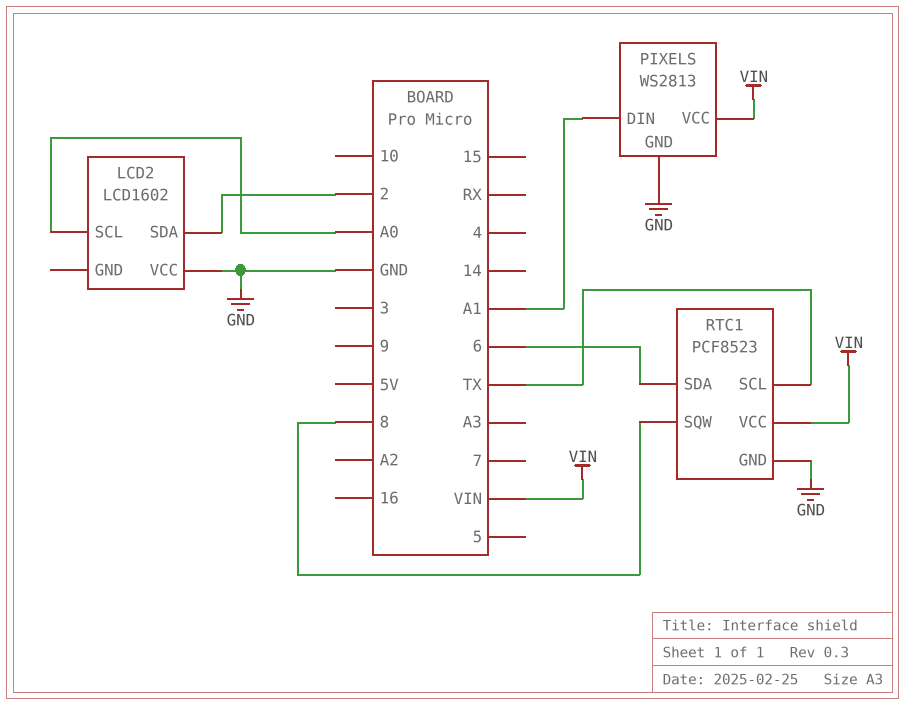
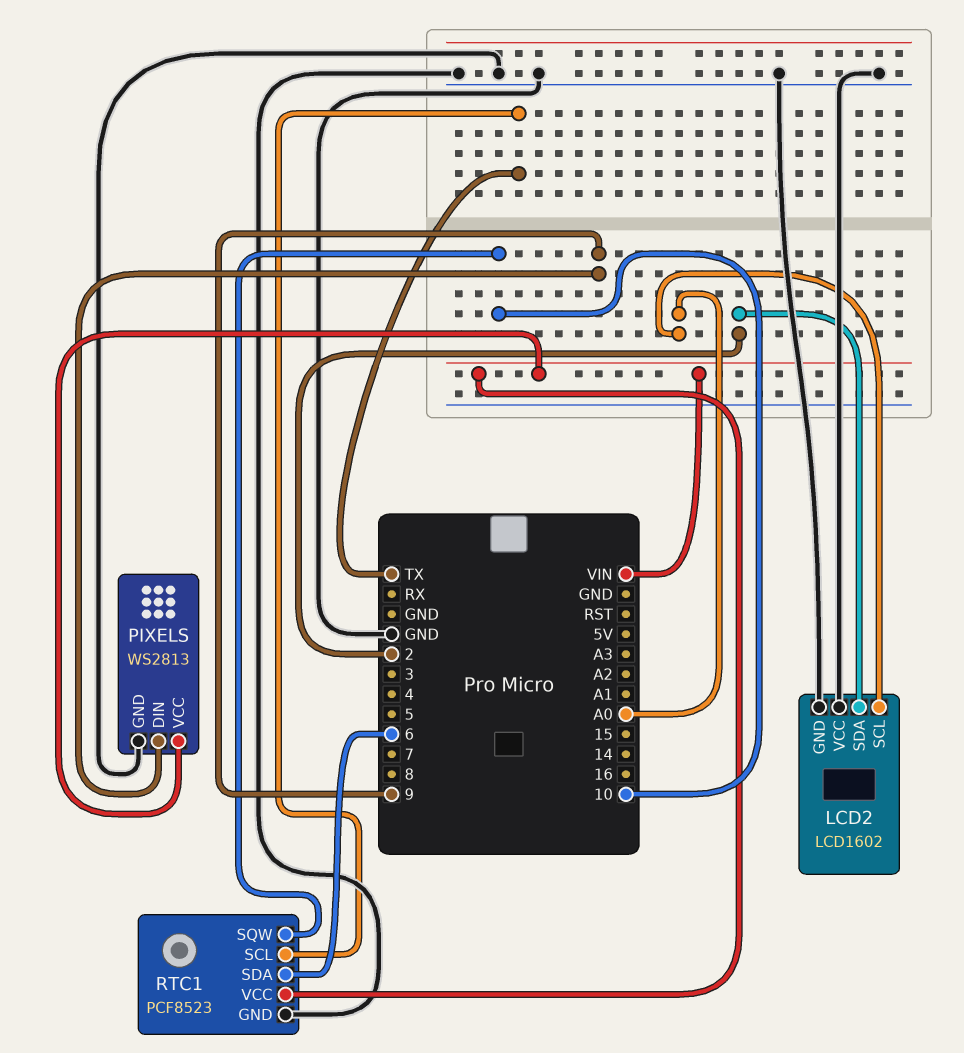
LCD2 pin GND: none -> GND
PIXELS pin DIN: A1 -> 9
RTC1 pin SQW: 8 -> 10

